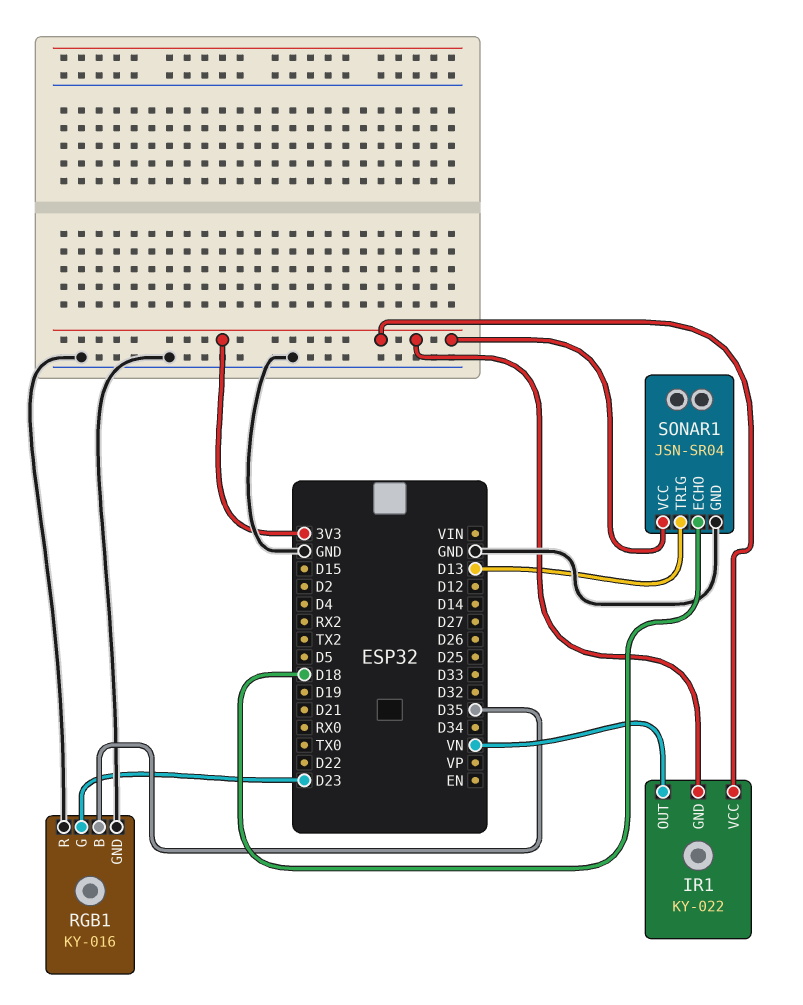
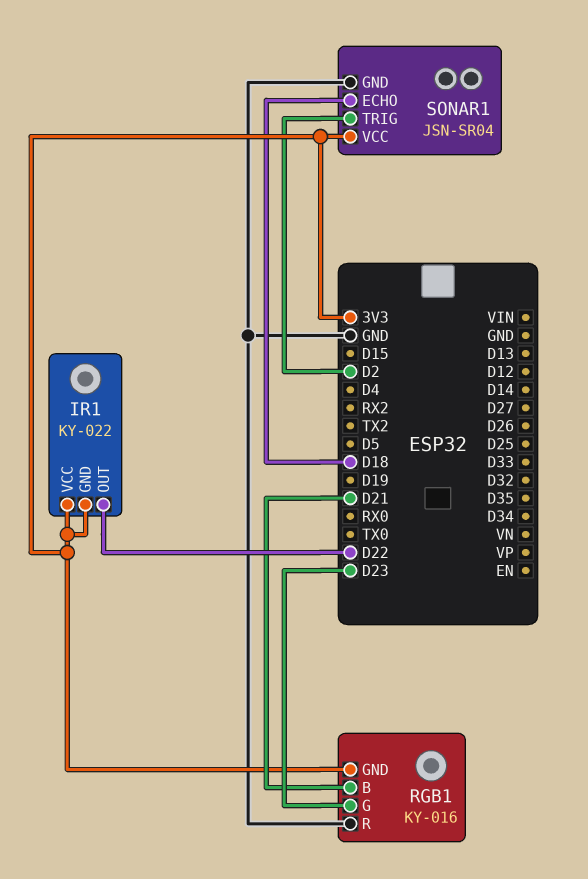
IR1 pin OUT: VN -> D22
RGB1 pin B: D35 -> D21
RGB1 pin GND: GND -> 3V3
SONAR1 pin TRIG: D13 -> D2

